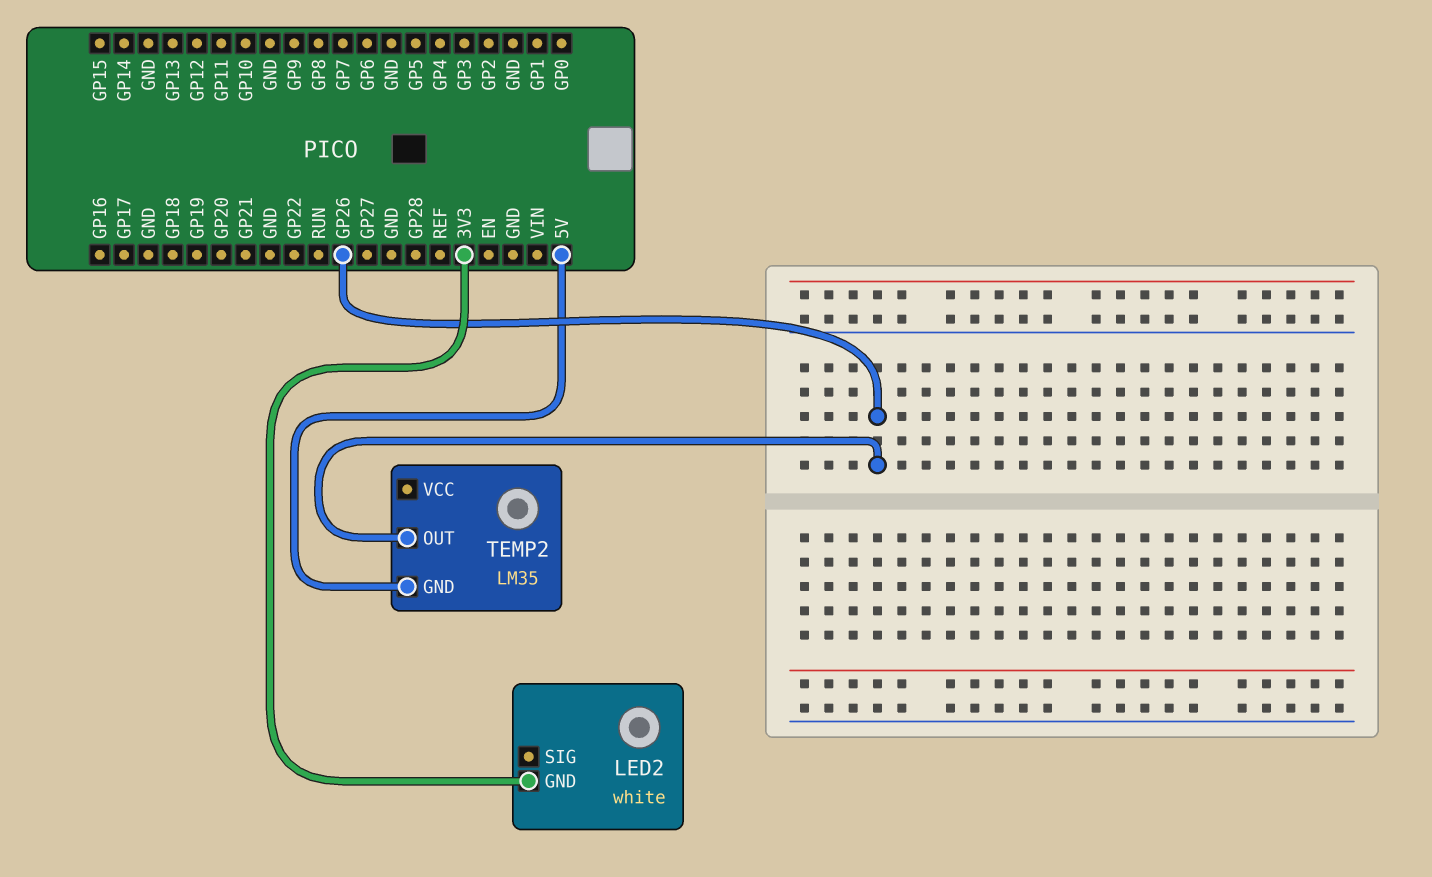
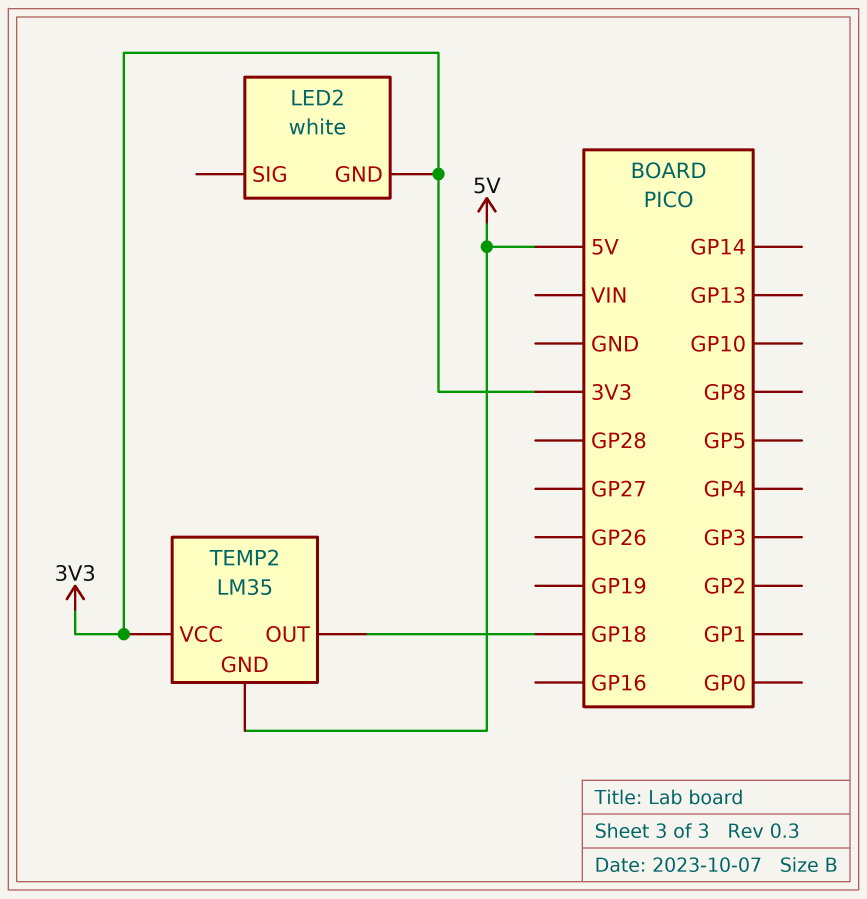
TEMP2 pin OUT: GP26 -> GP18
TEMP2 pin VCC: none -> 3V3

